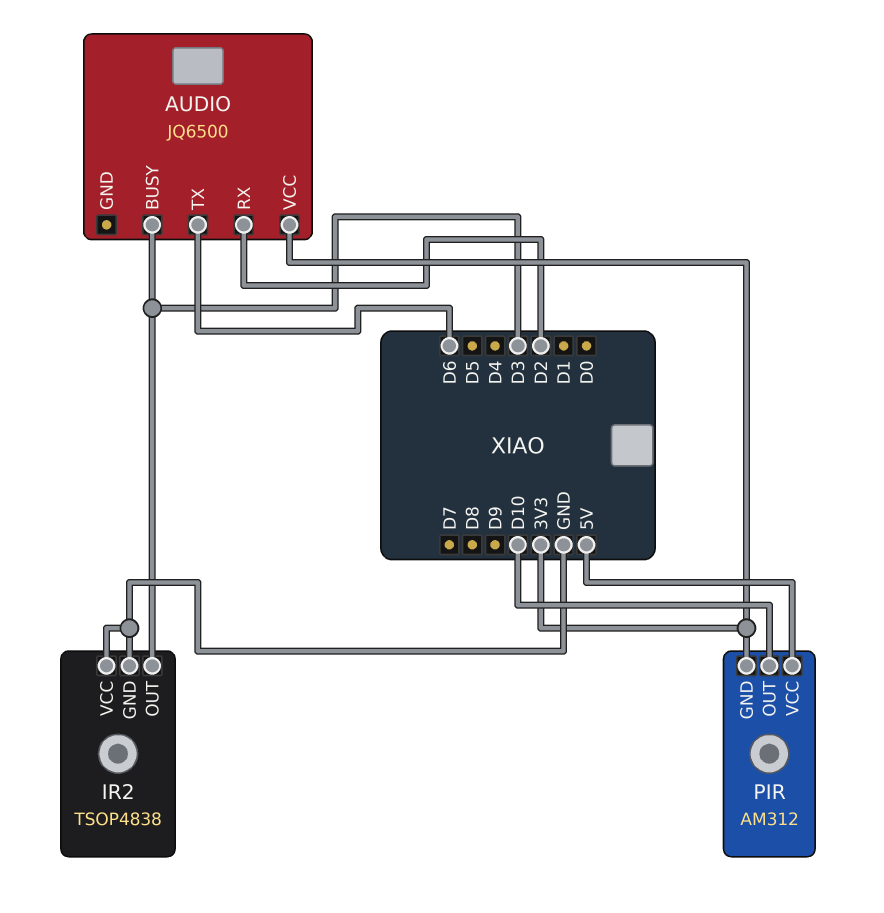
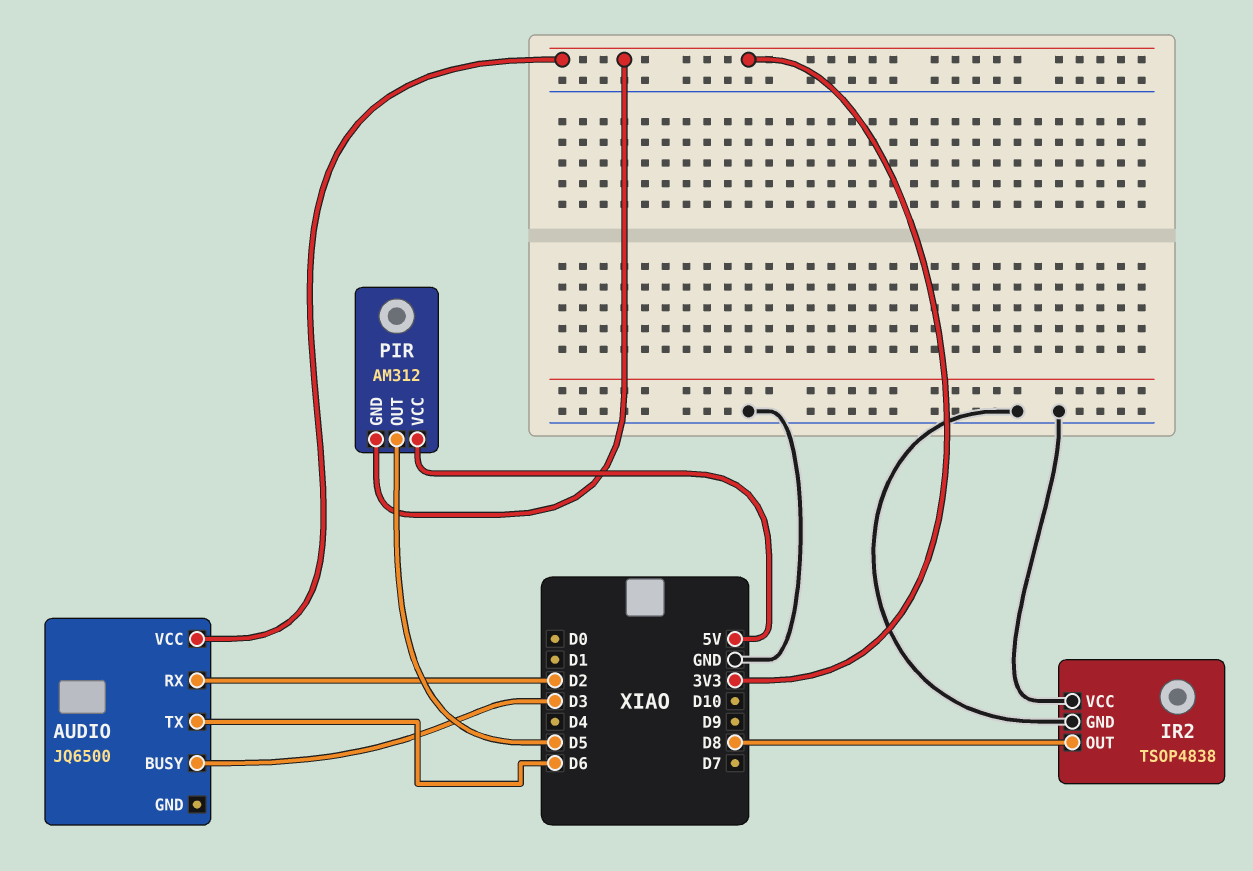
IR2 pin OUT: D3 -> D8
PIR pin OUT: D10 -> D5

